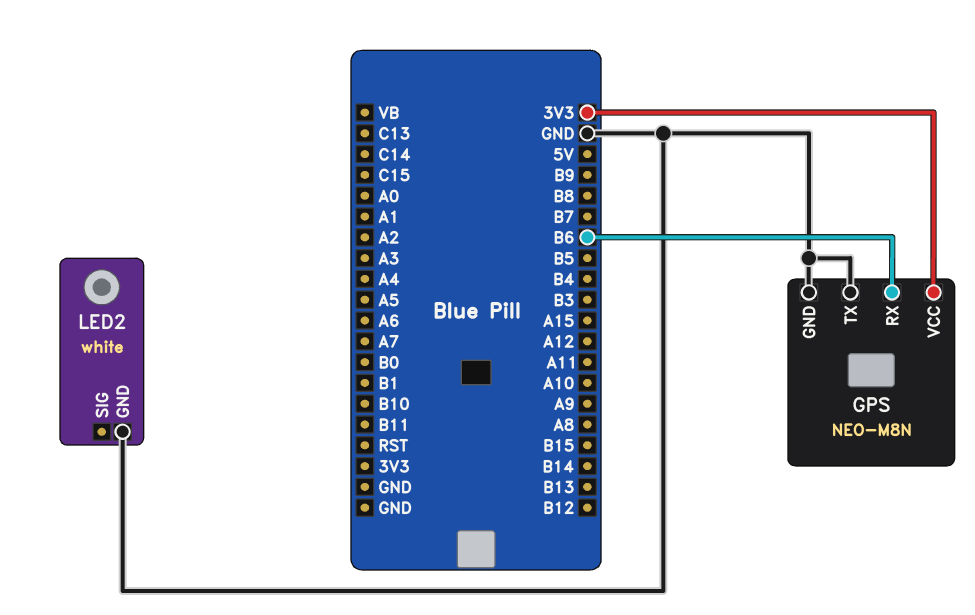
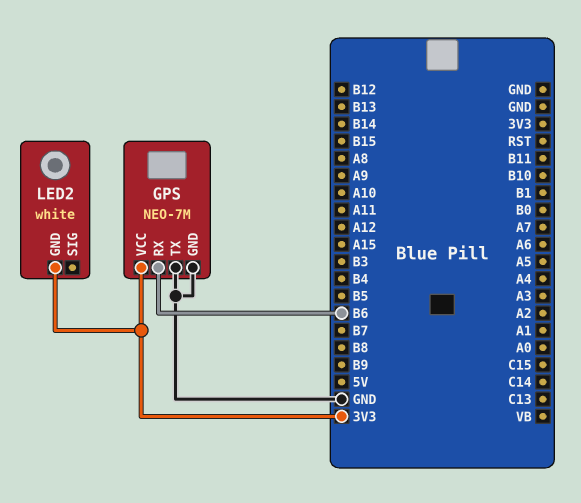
GPS: NEO-M8N -> NEO-7M
LED2 pin GND: GND -> 3V3

